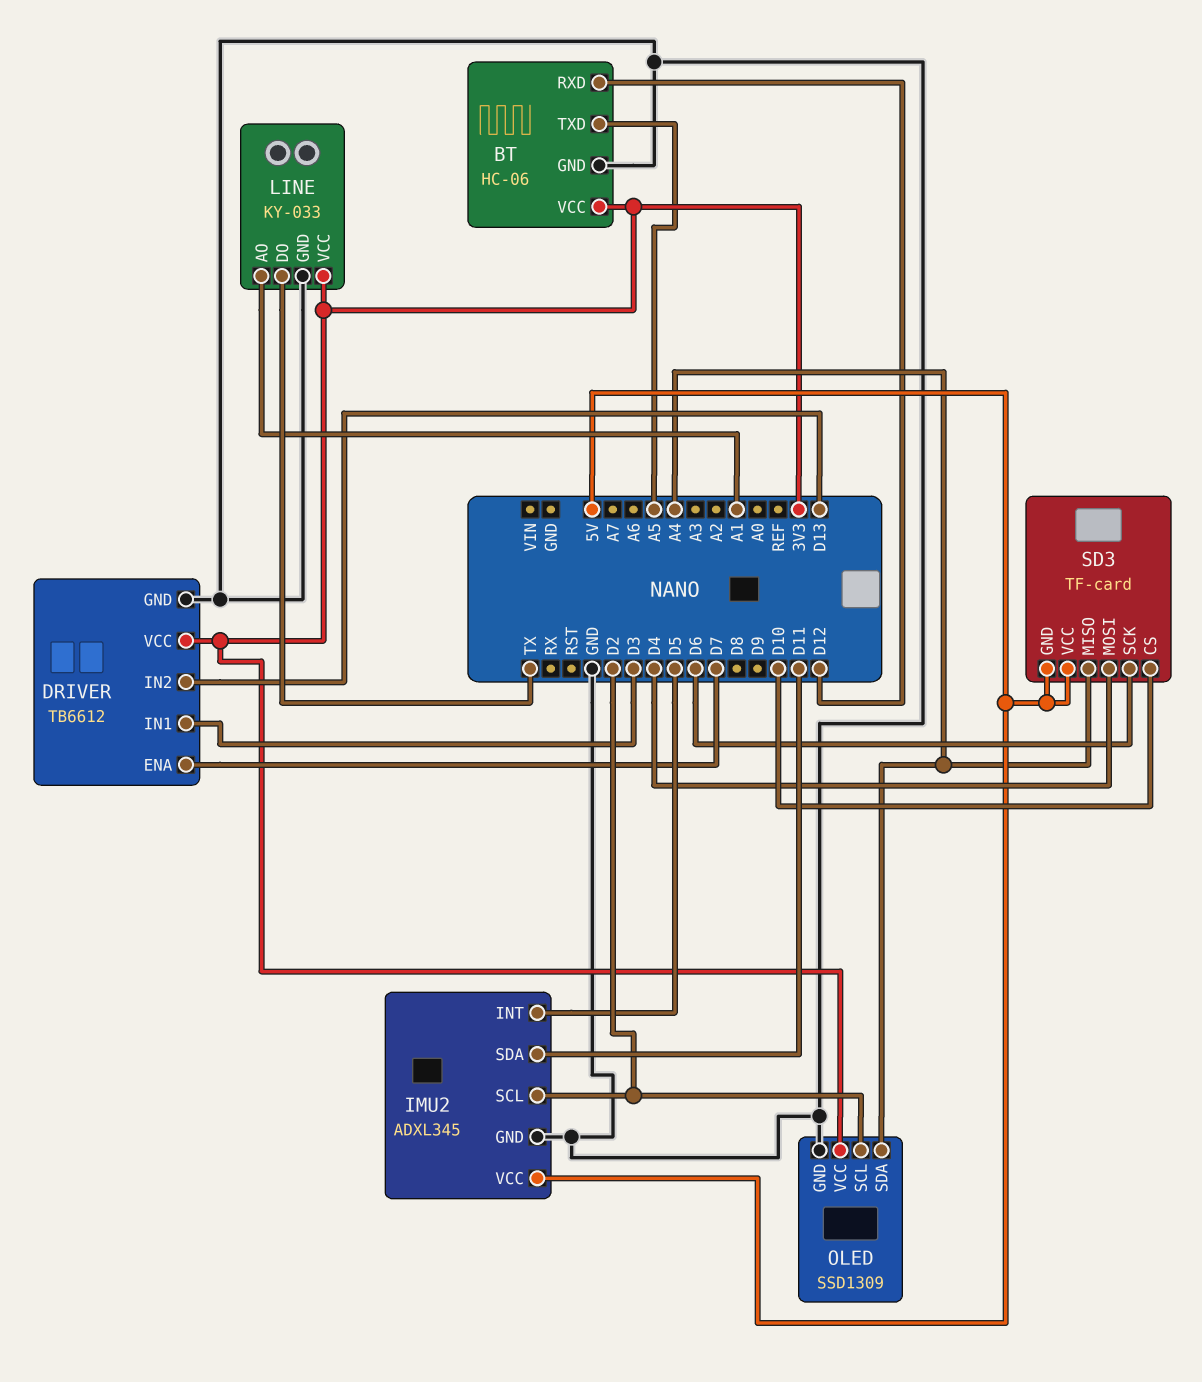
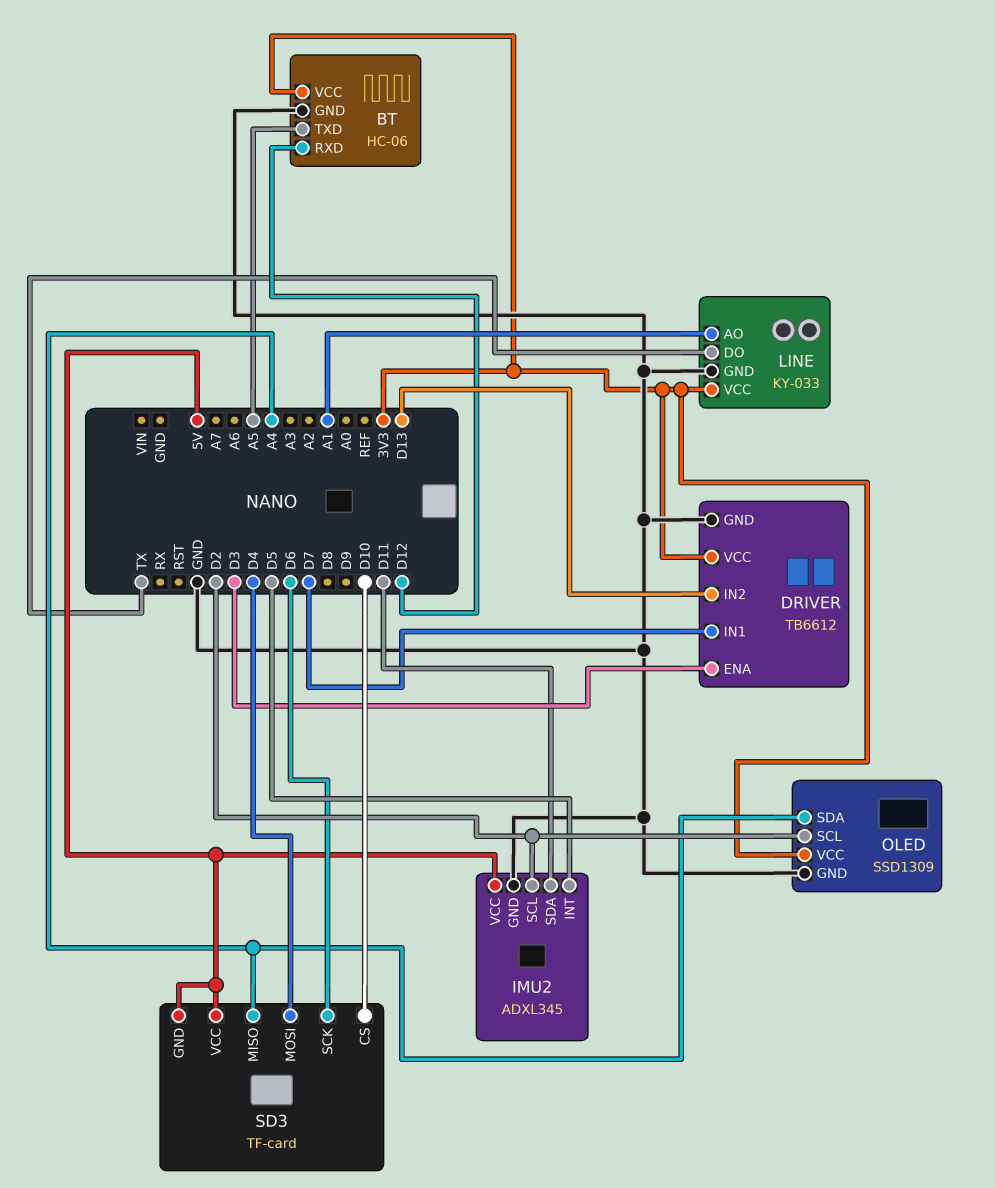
DRIVER pin ENA: D7 -> D3
DRIVER pin IN1: D3 -> D7

